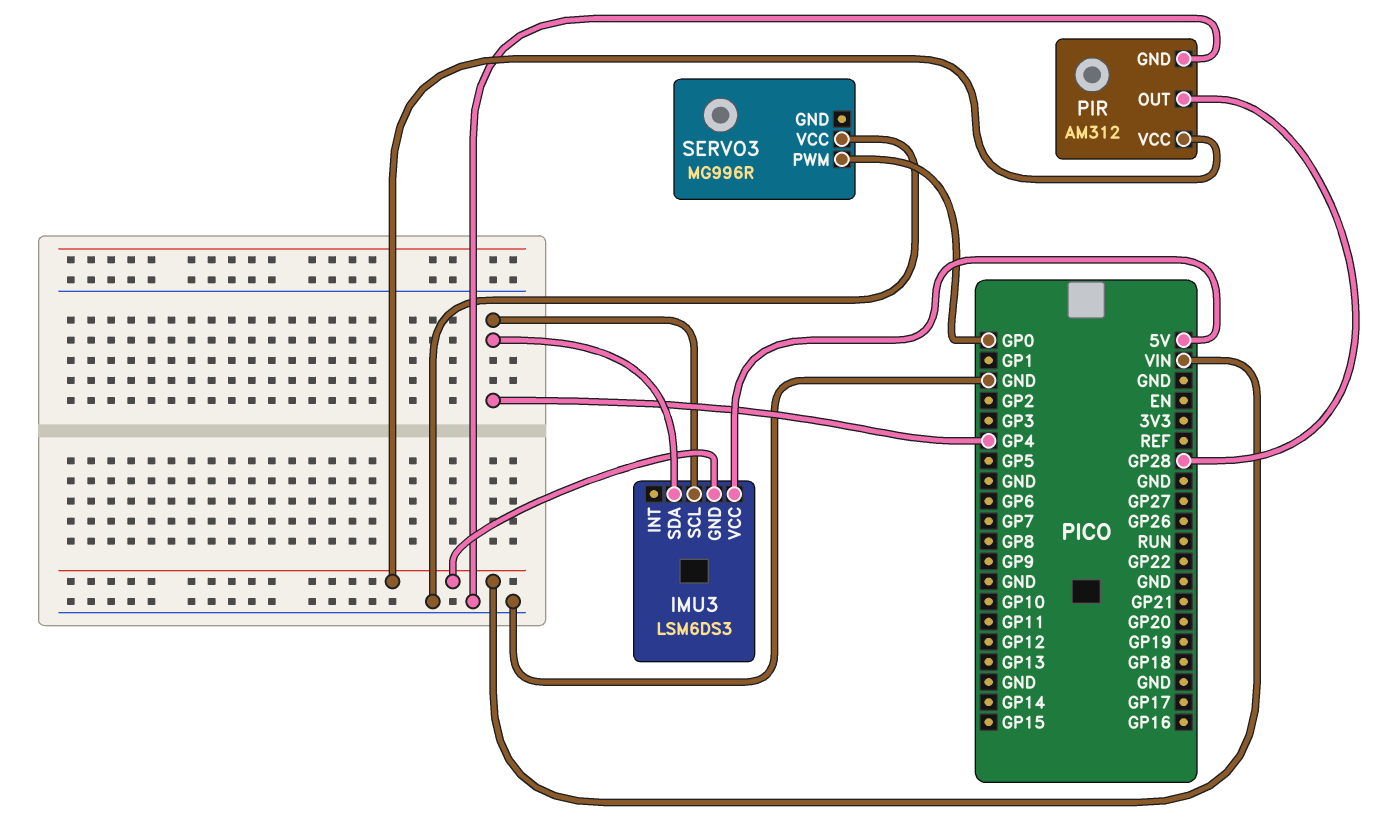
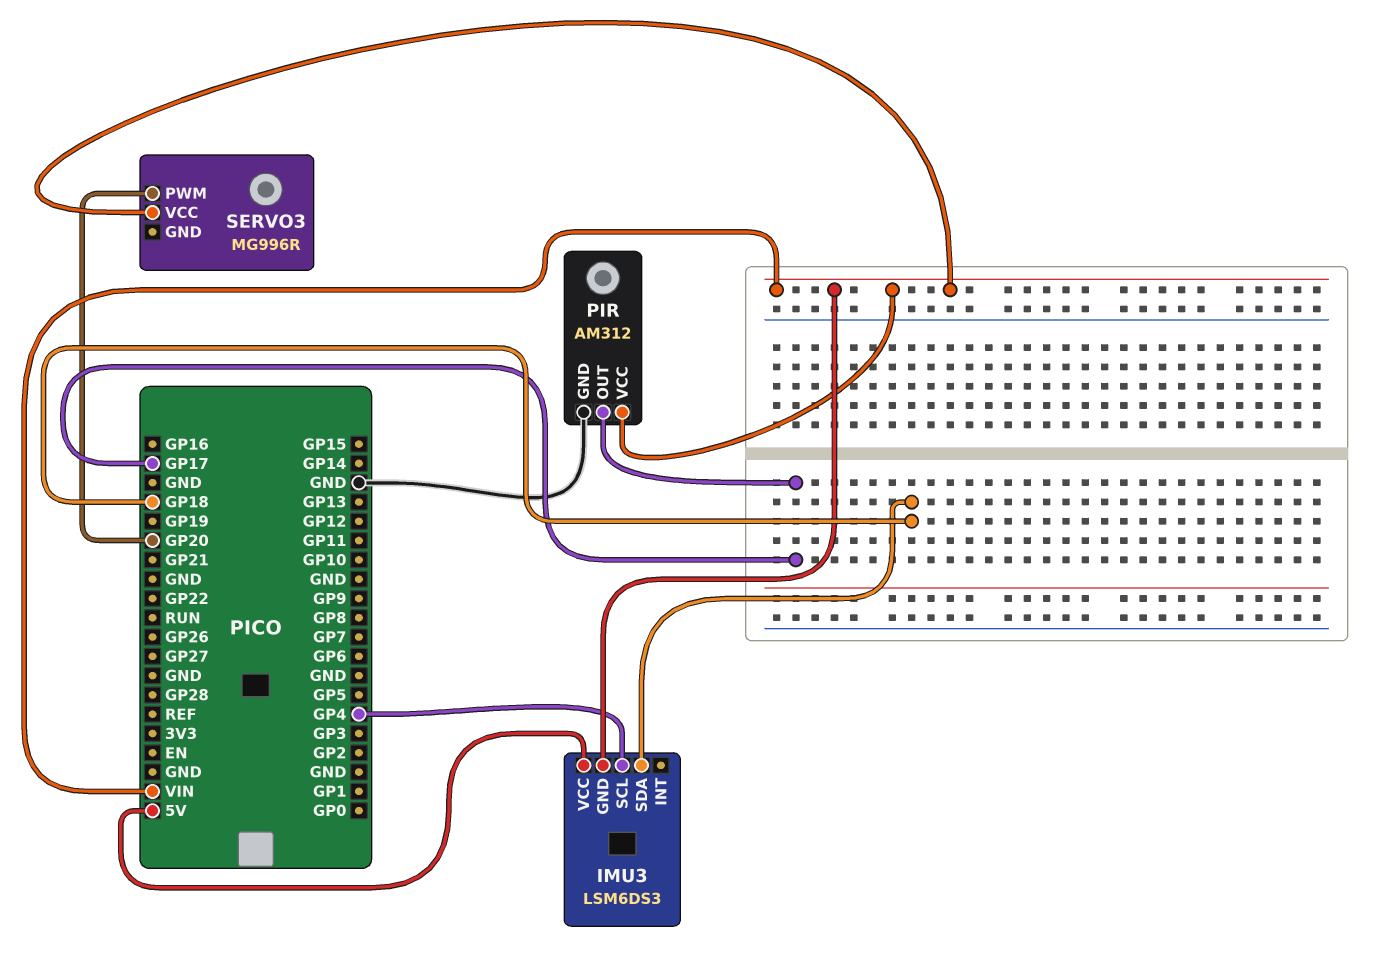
IMU3 pin SDA: GP4 -> GP18
PIR pin OUT: GP28 -> GP17
SERVO3 pin PWM: GP0 -> GP20
SERVO3 pin VCC: GND -> VIN

